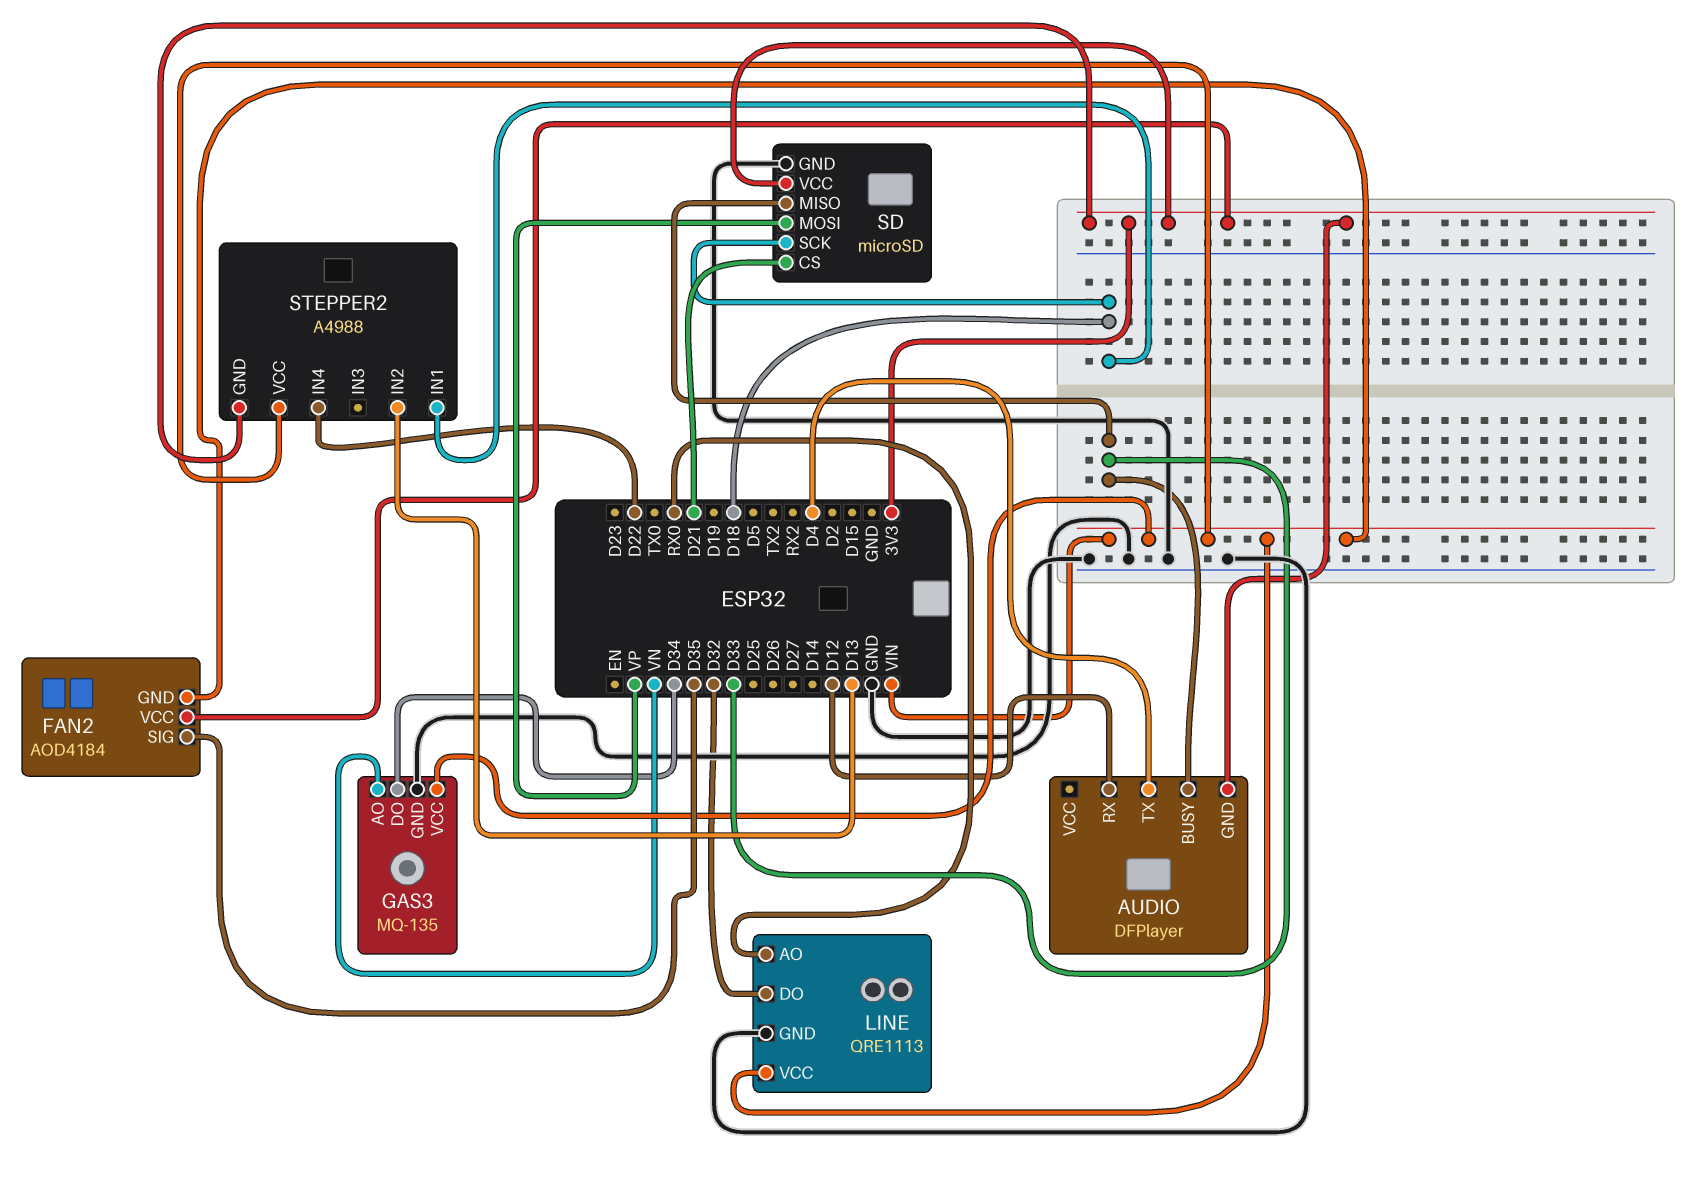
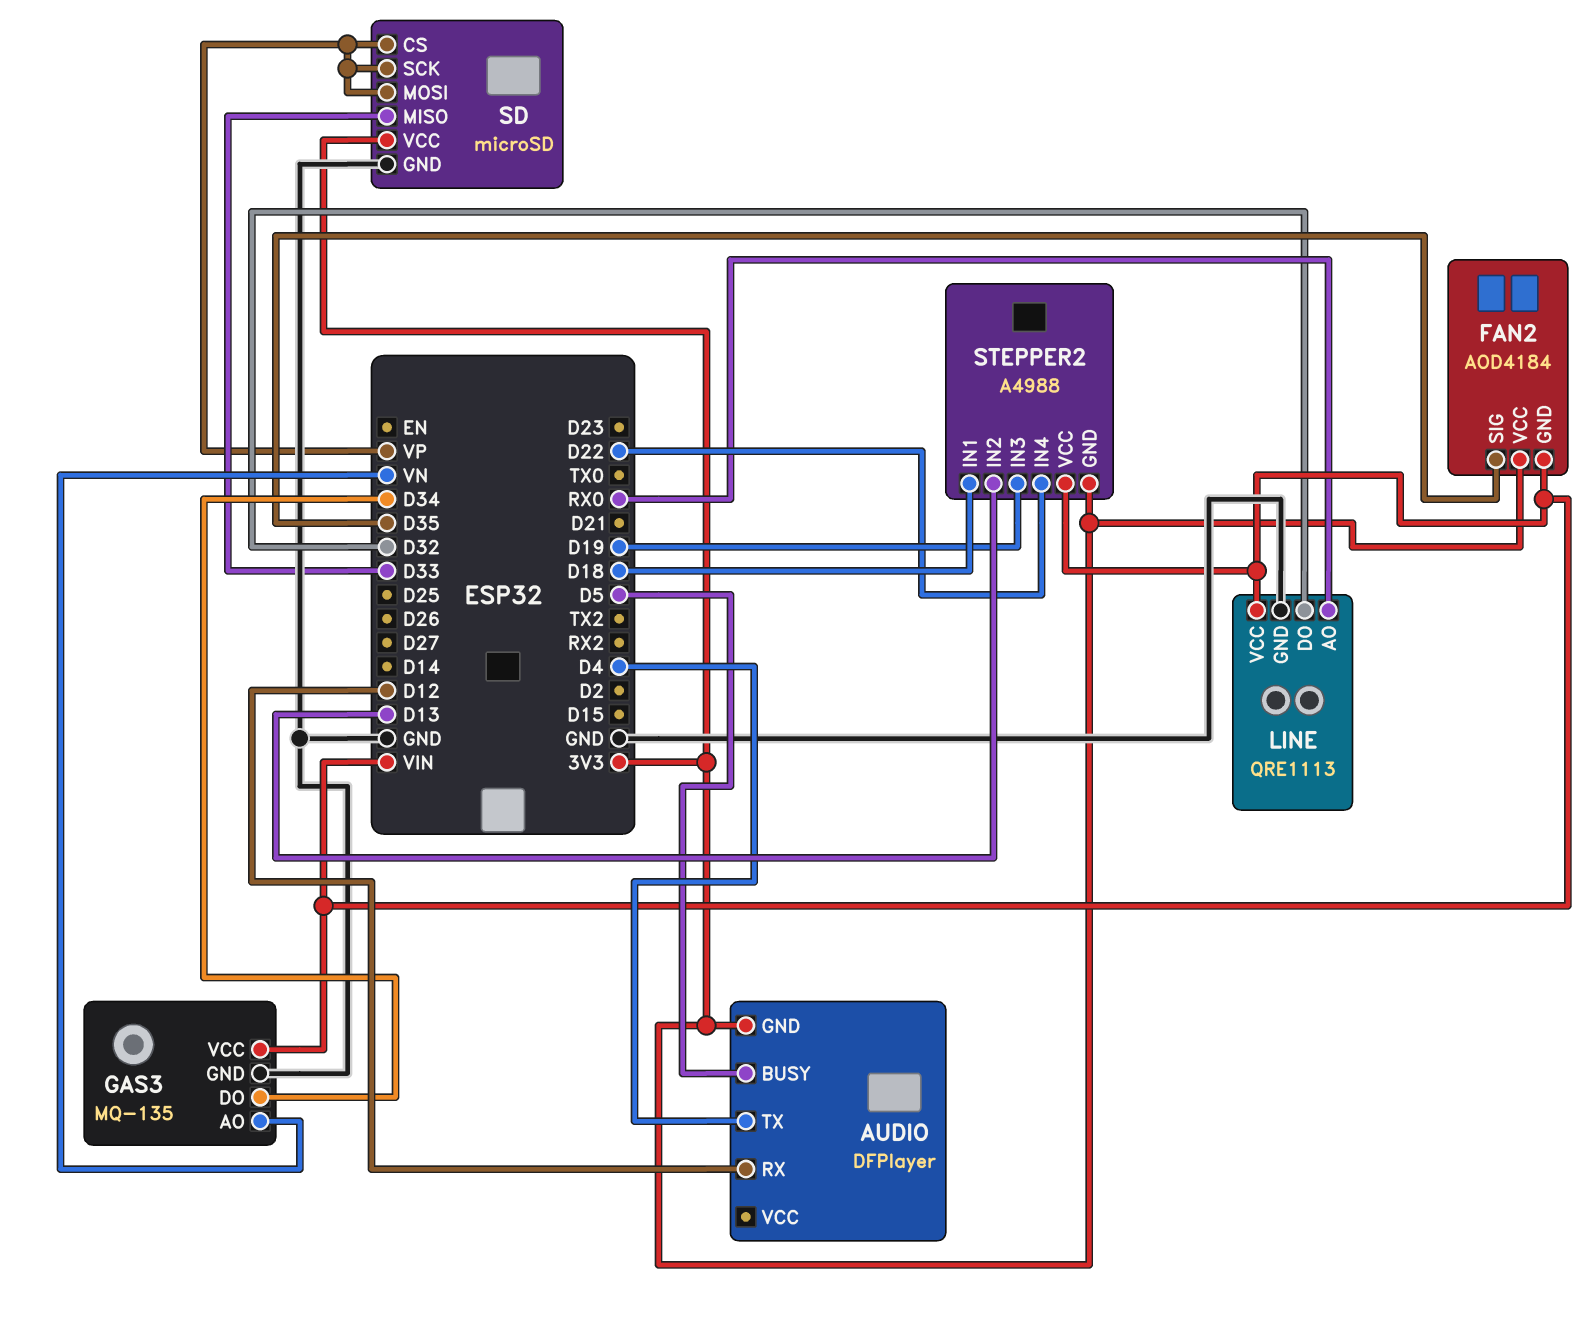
AUDIO pin BUSY: D33 -> D5
SD pin CS: D21 -> VP
SD pin SCK: D18 -> VP
STEPPER2 pin IN3: none -> D19

